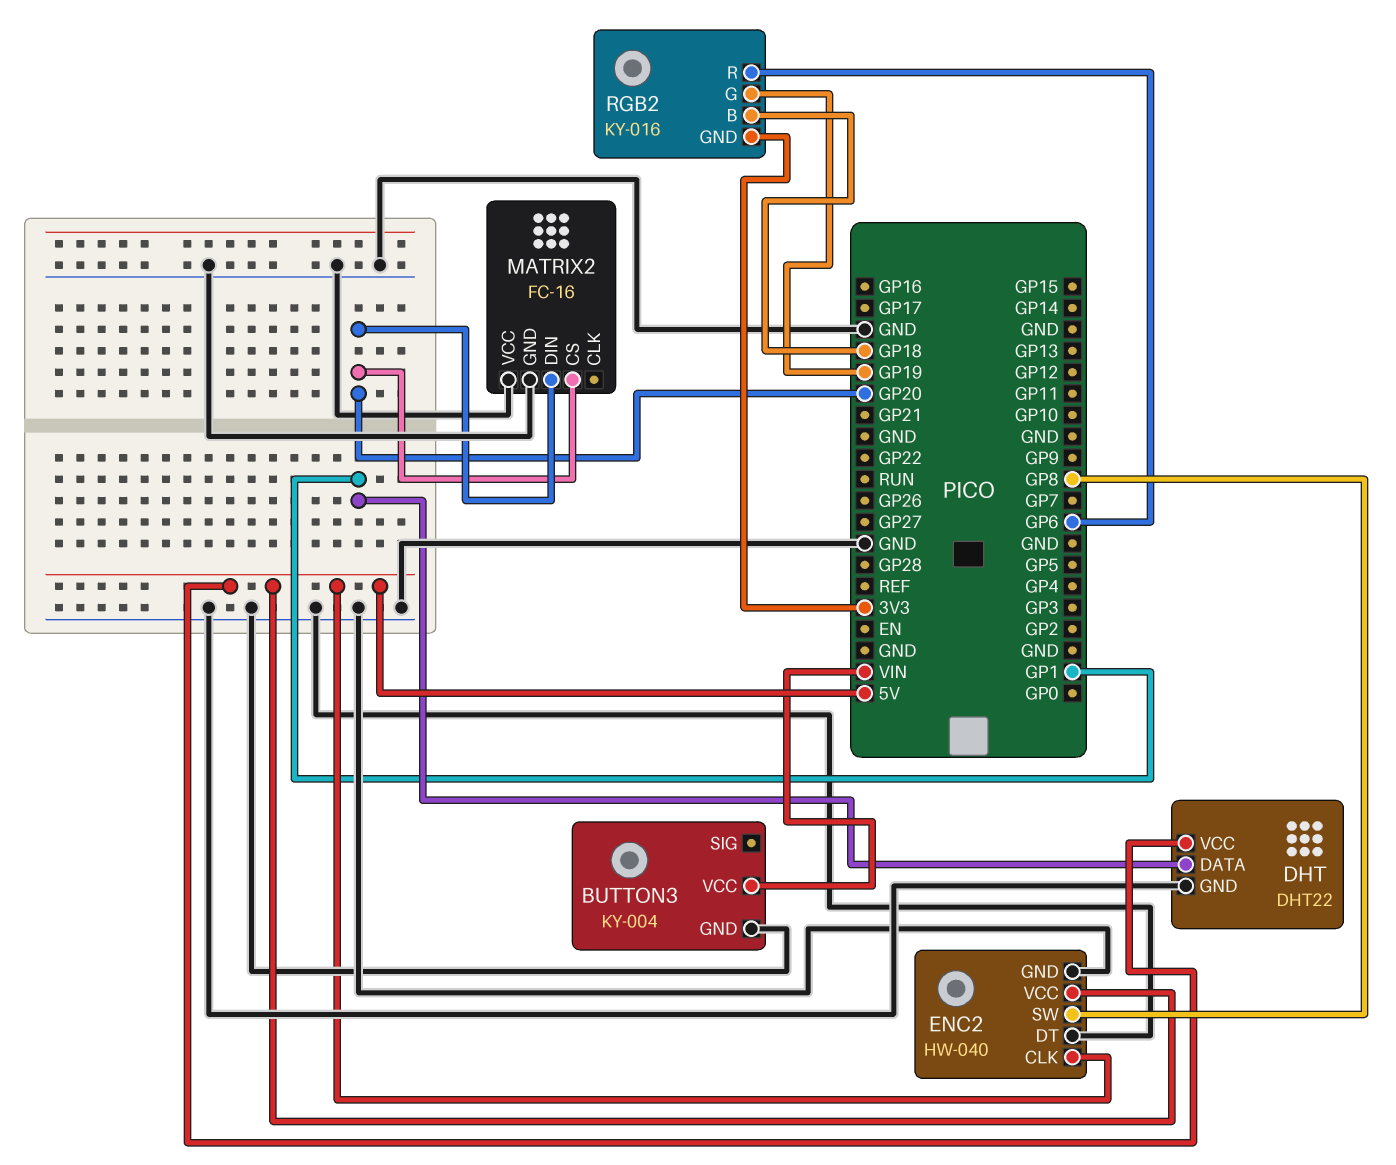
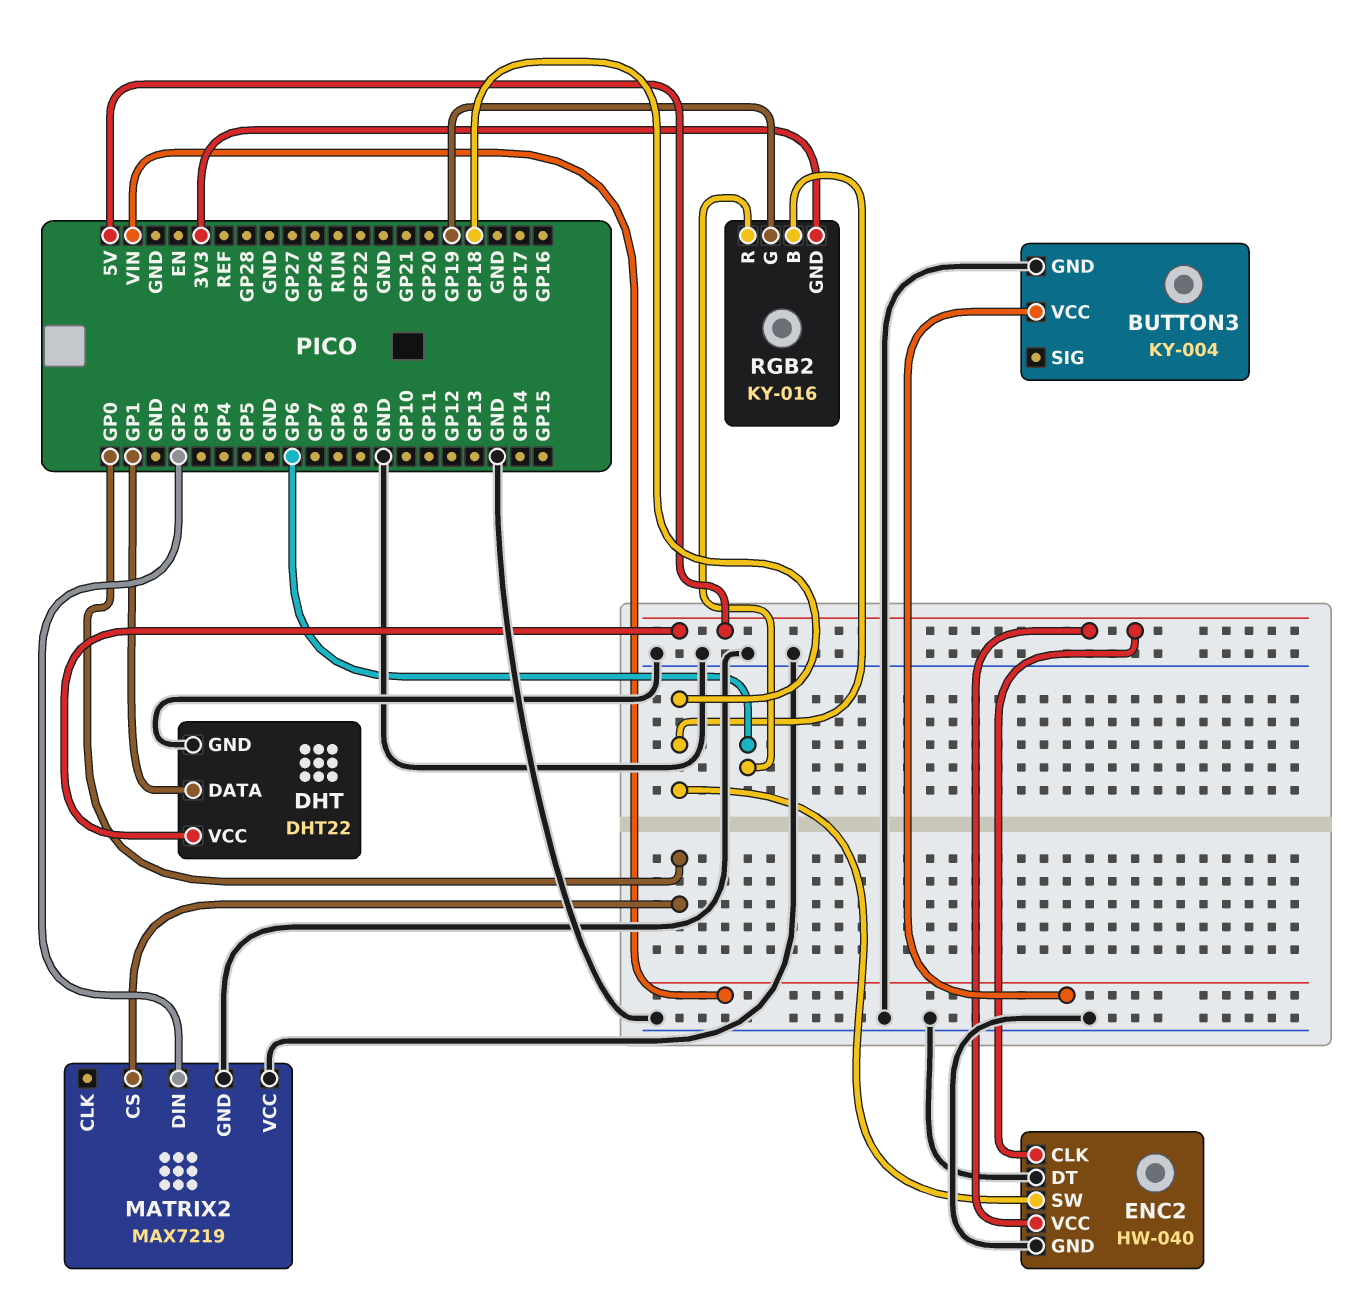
ENC2 pin SW: GP8 -> GP18
MATRIX2: FC-16 -> MAX7219
MATRIX2 pin CS: GP20 -> GP0
MATRIX2 pin DIN: GP20 -> GP2

